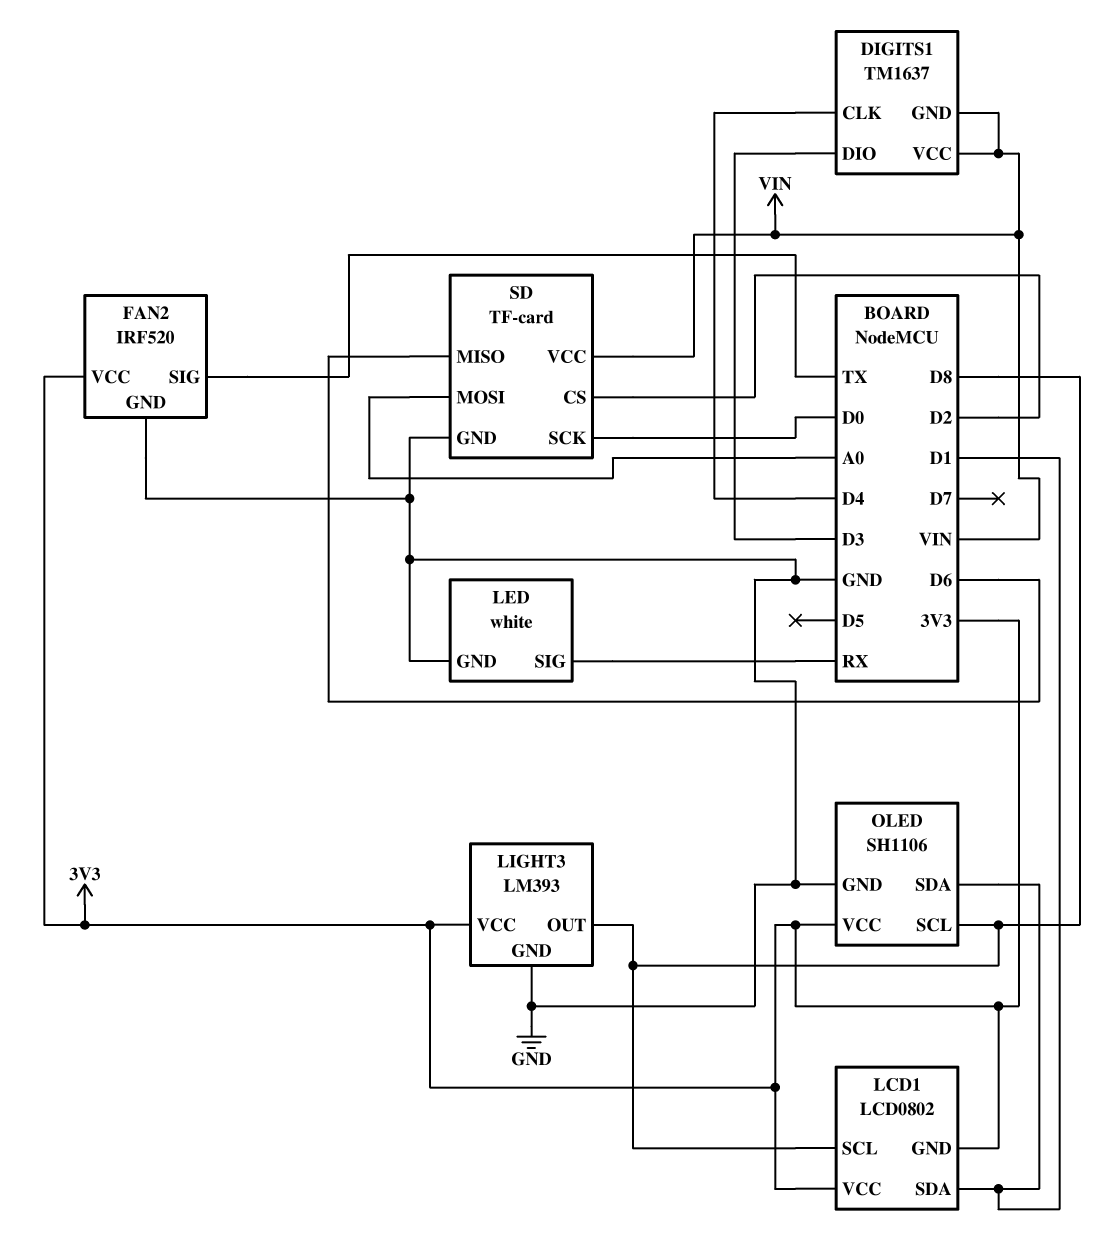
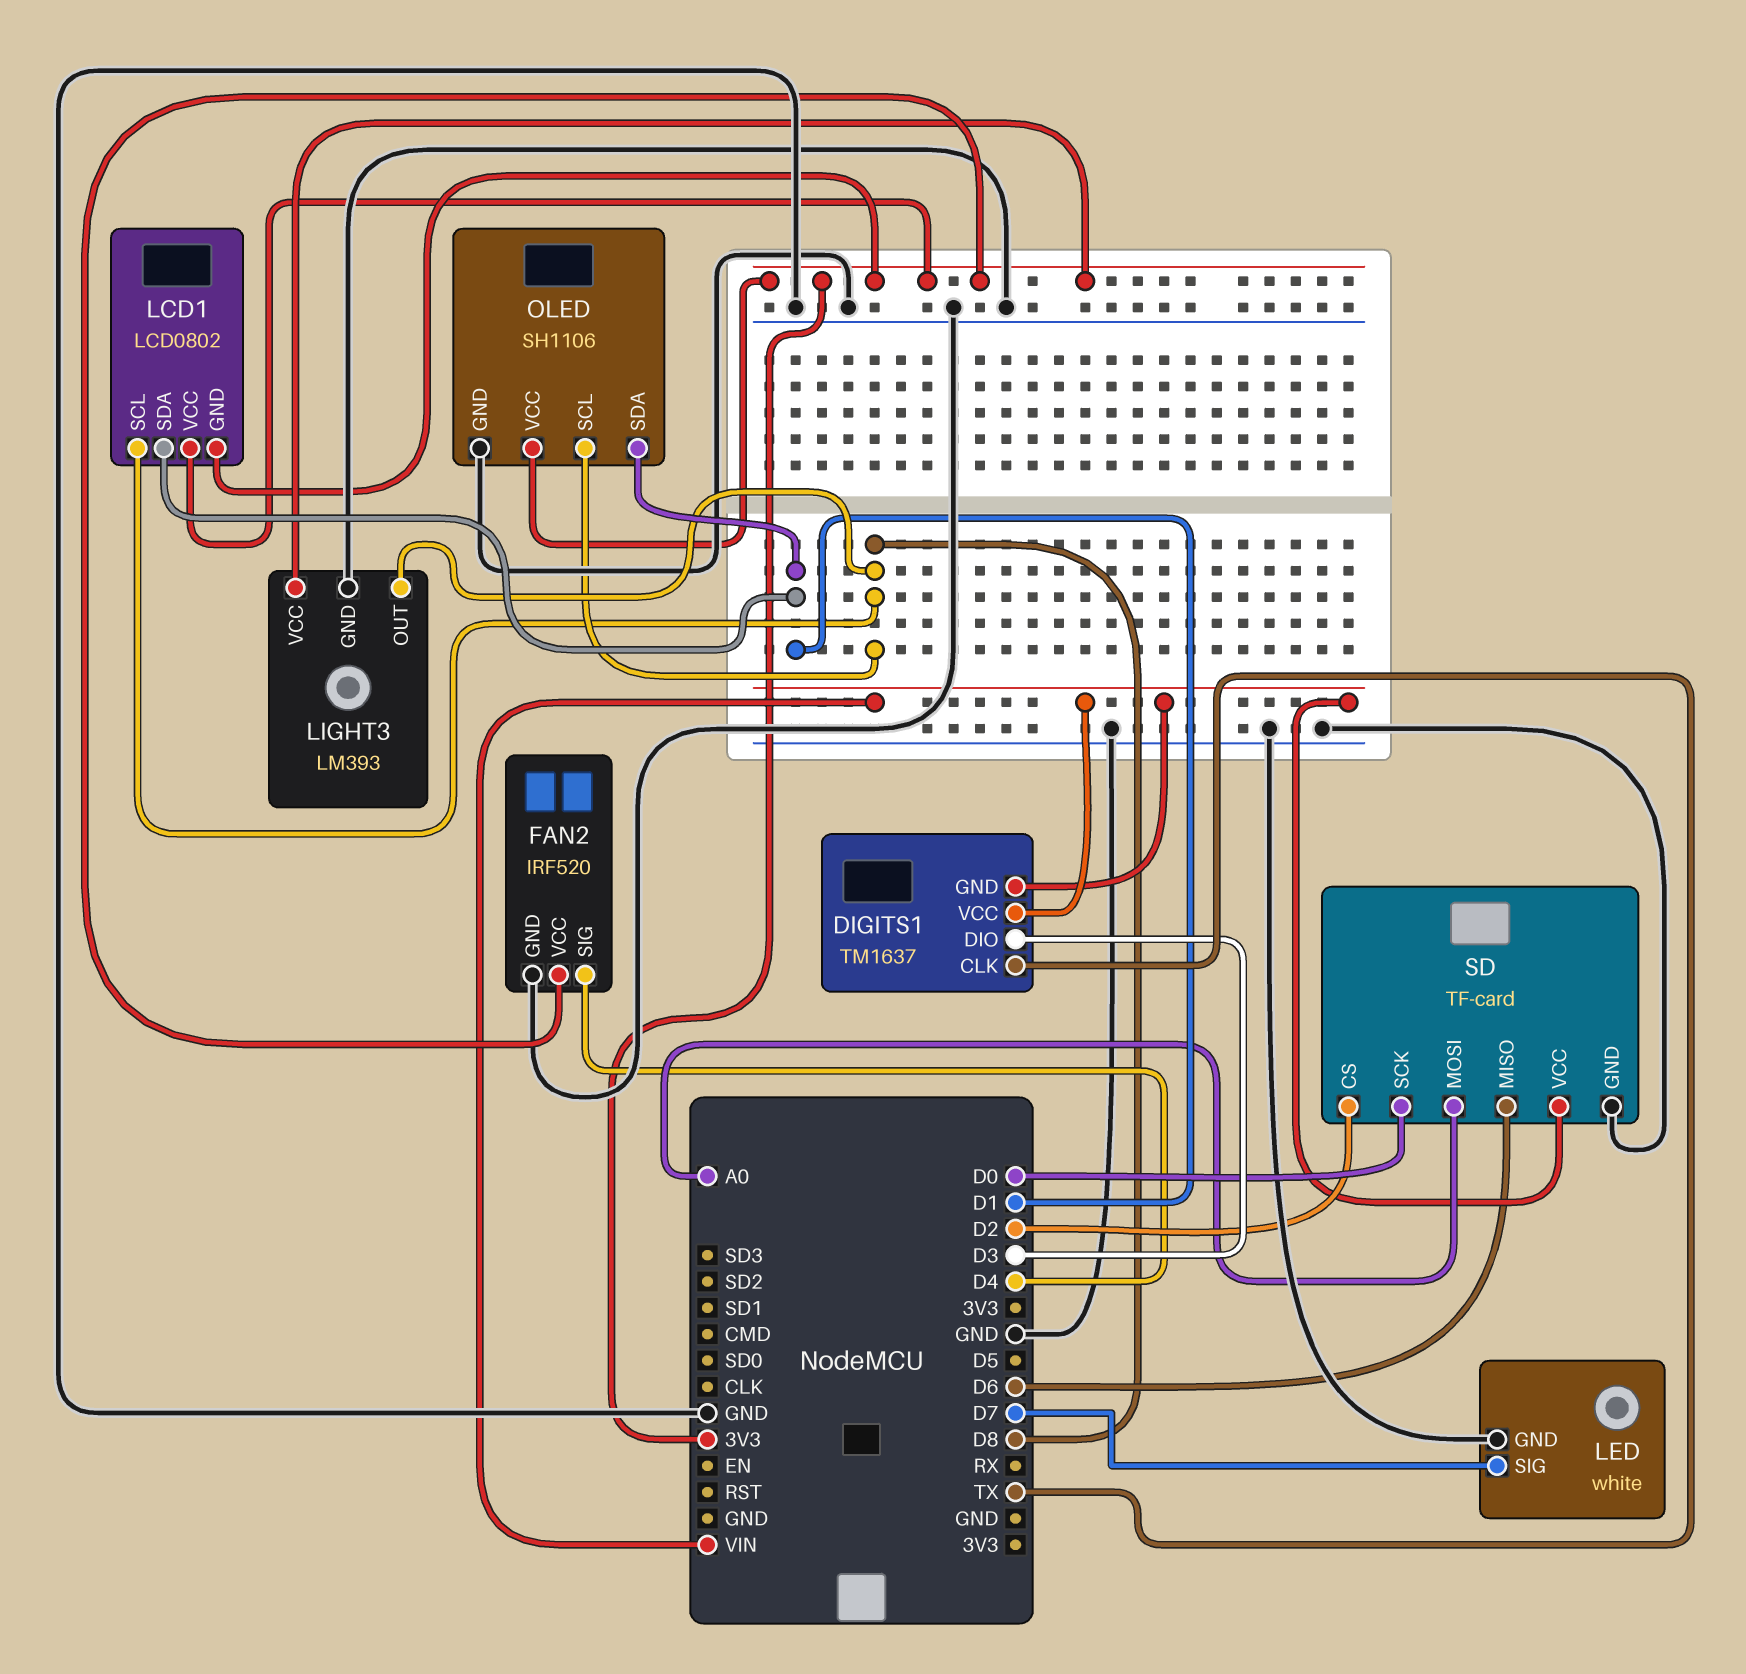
DIGITS1 pin CLK: D4 -> TX
FAN2 pin SIG: TX -> D4
LED pin SIG: RX -> D7

